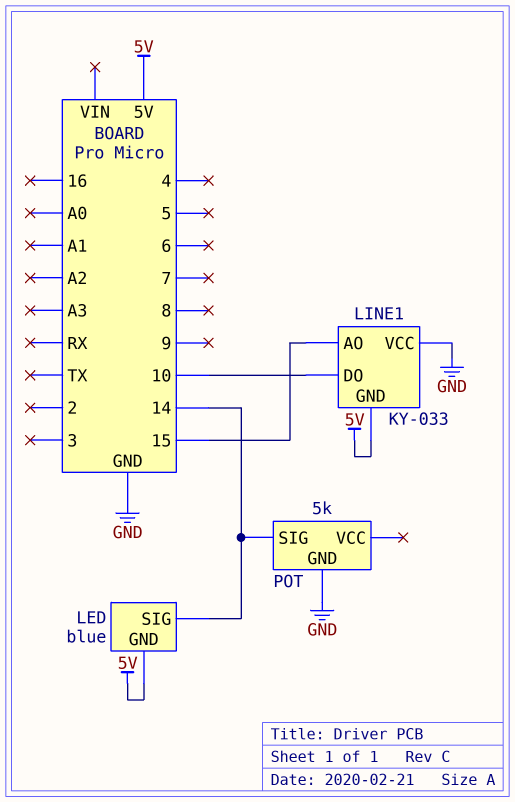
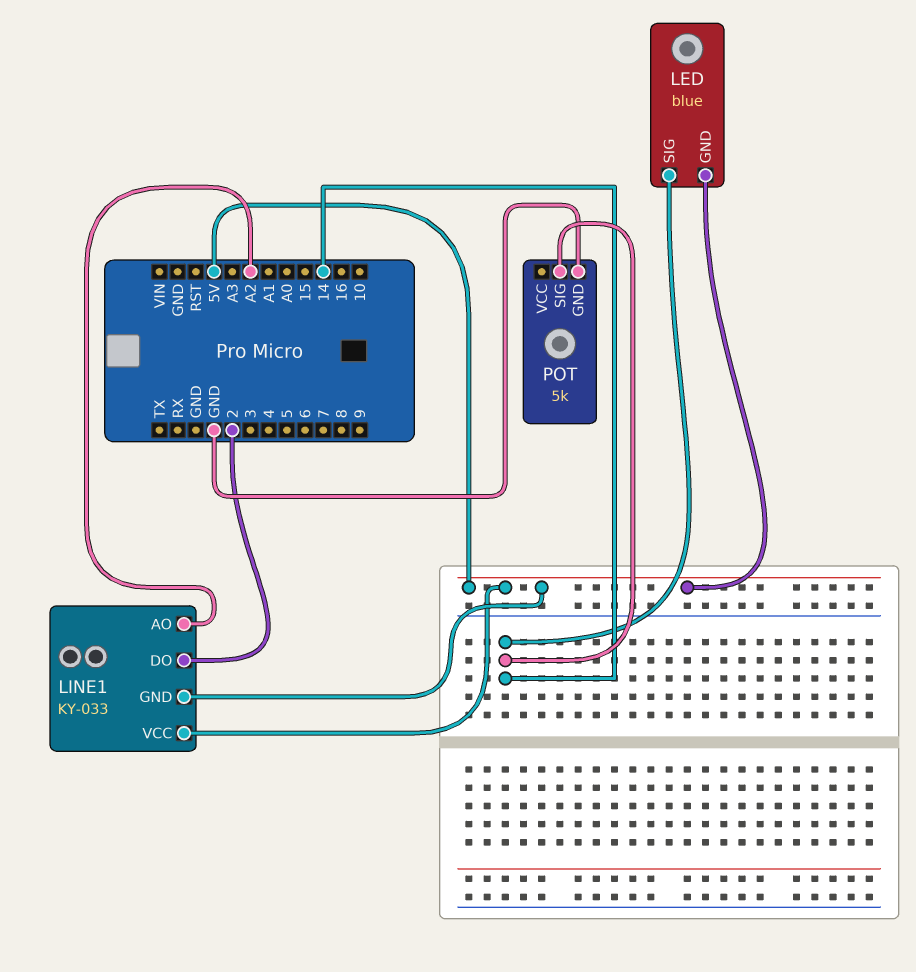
LINE1 pin AO: 15 -> A2
LINE1 pin DO: 10 -> 2
LINE1 pin VCC: GND -> 5V

